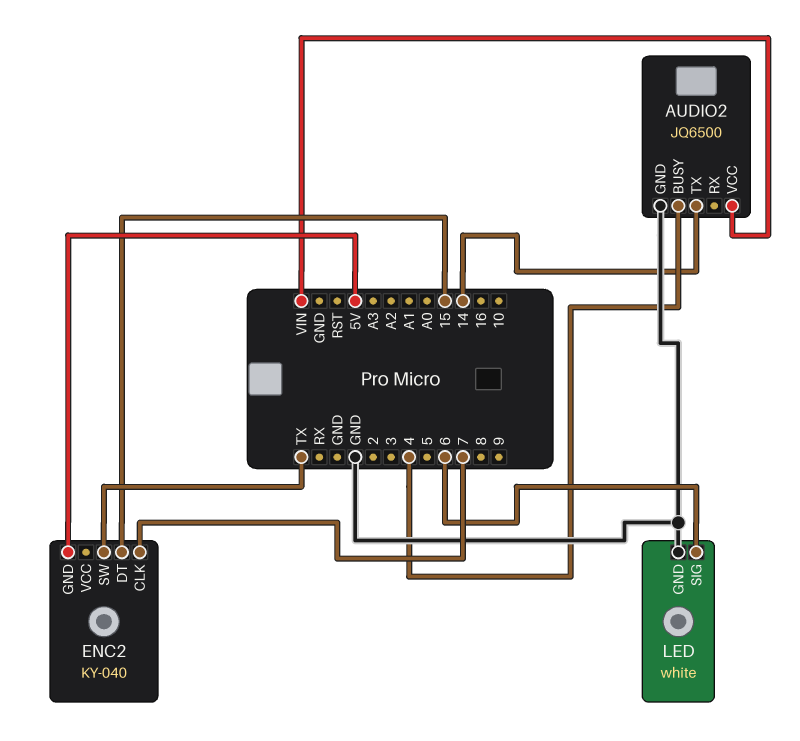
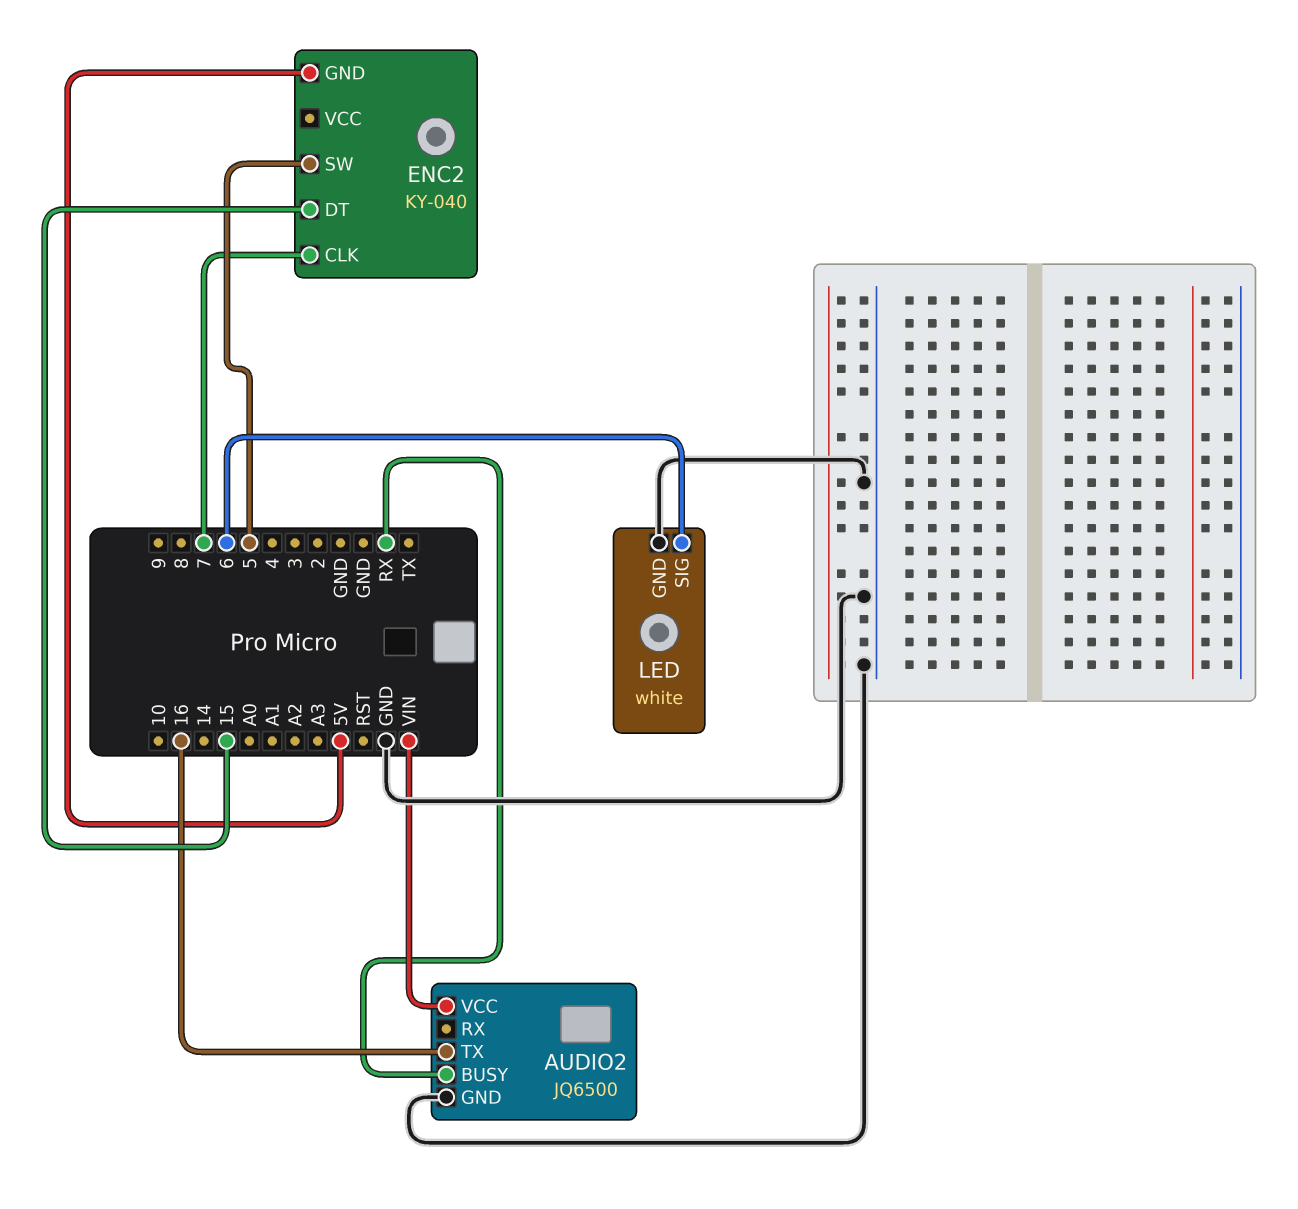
AUDIO2 pin BUSY: 4 -> RX
AUDIO2 pin TX: 14 -> 16
ENC2 pin SW: TX -> 5

